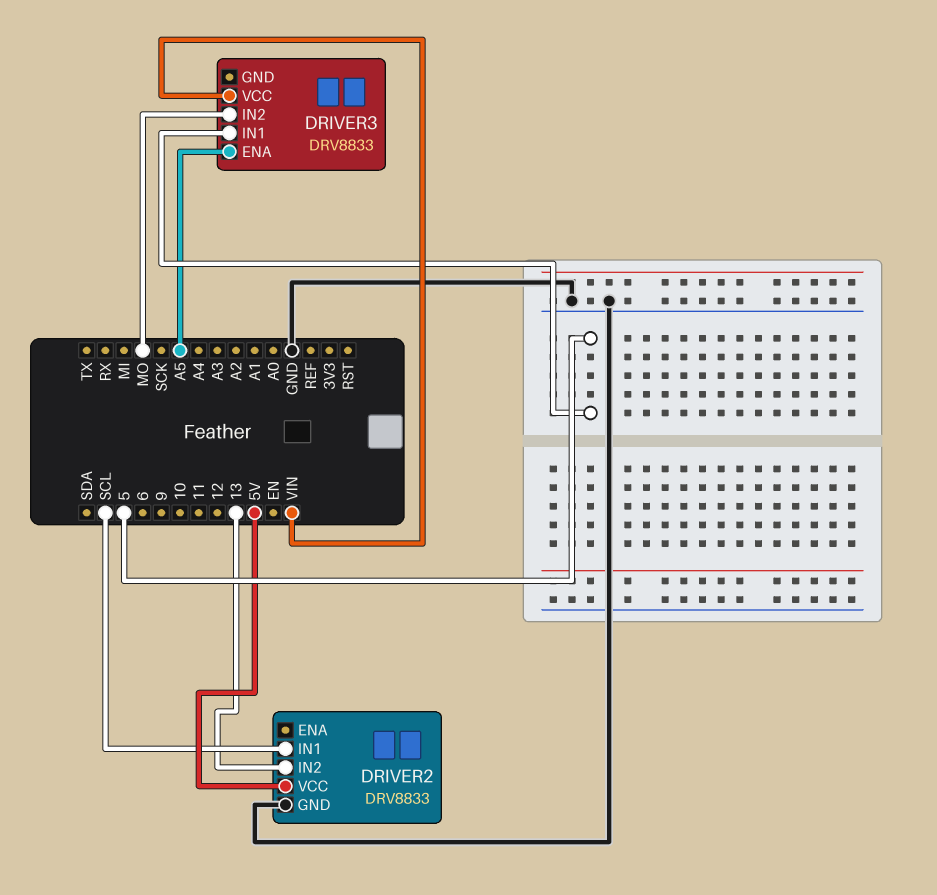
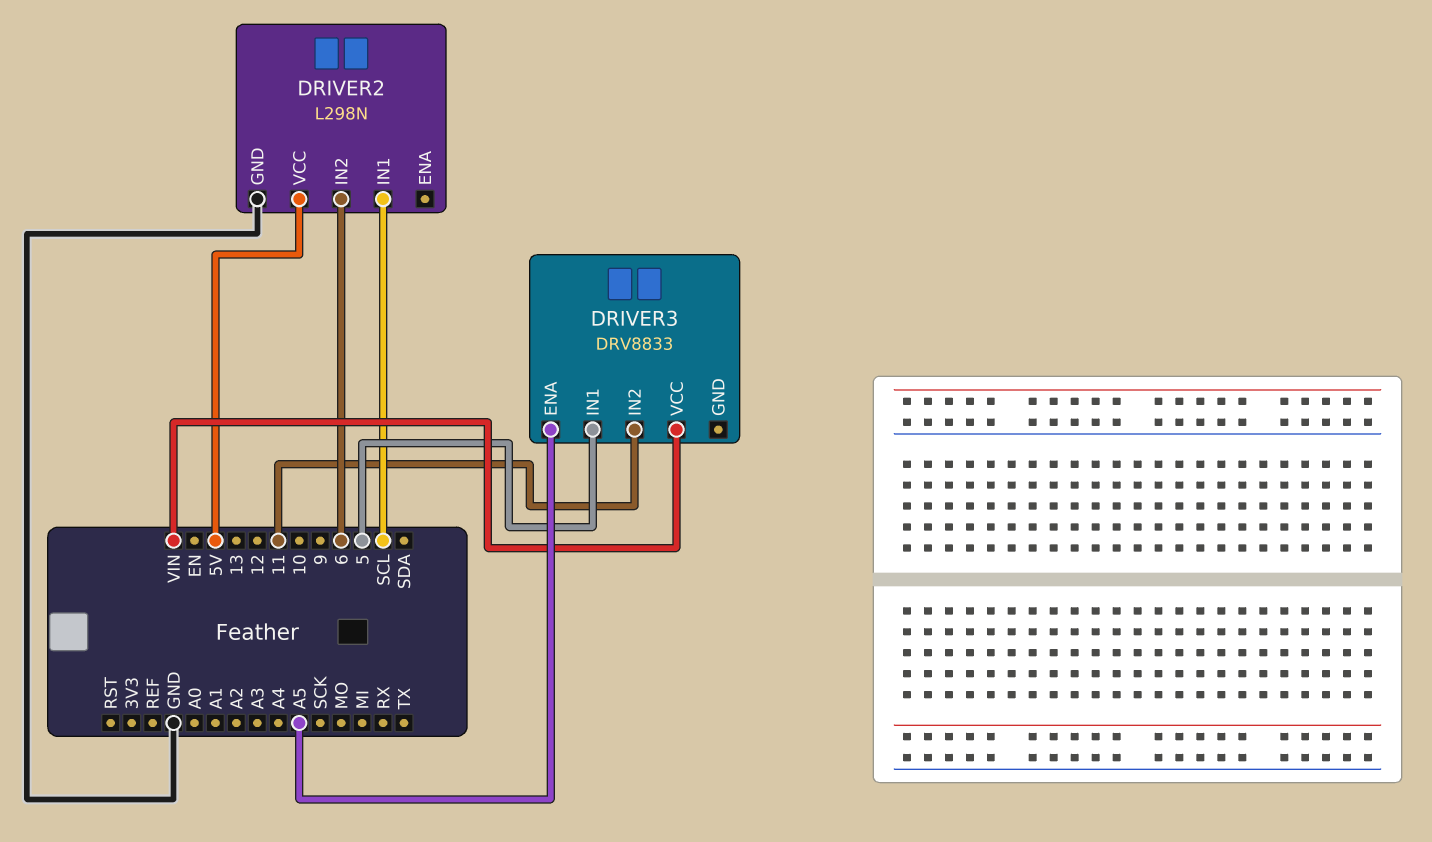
DRIVER2: DRV8833 -> L298N
DRIVER2 pin IN2: 13 -> 6
DRIVER3 pin IN2: MO -> 11

